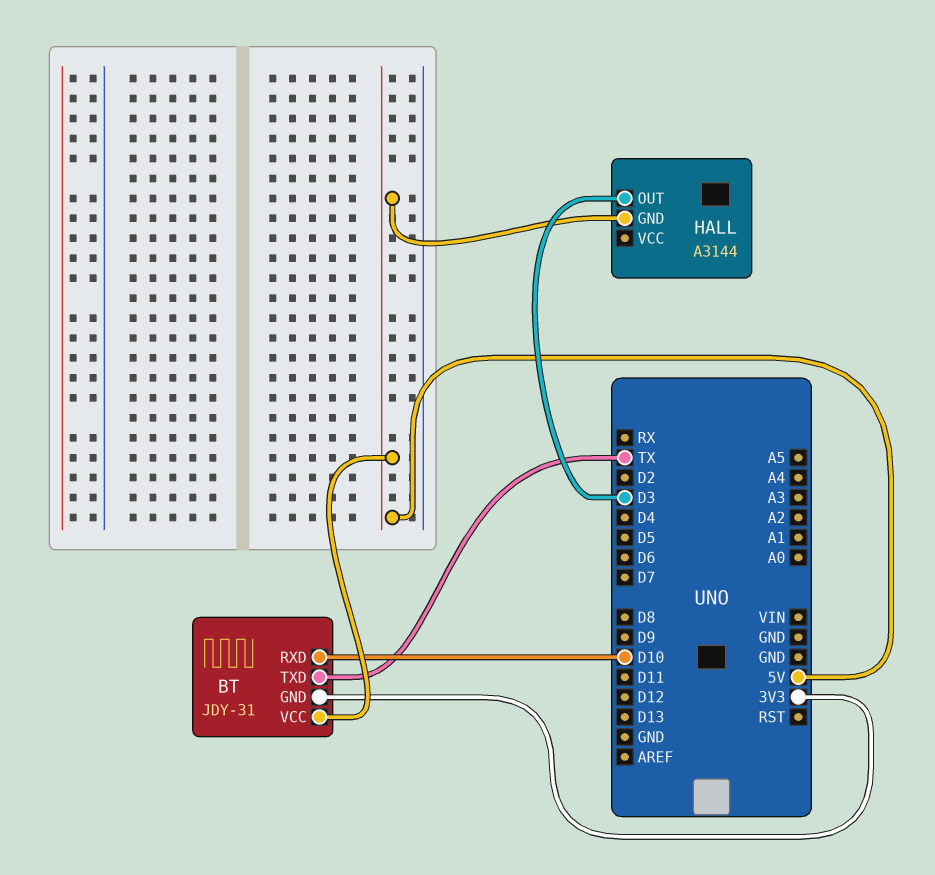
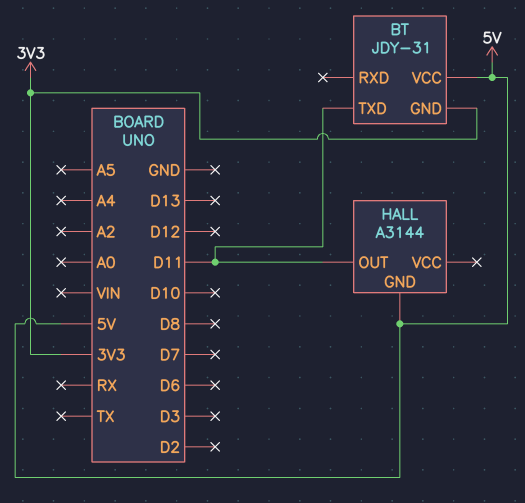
BT pin RXD: D10 -> none
BT pin TXD: TX -> D11
HALL pin OUT: D3 -> D11

